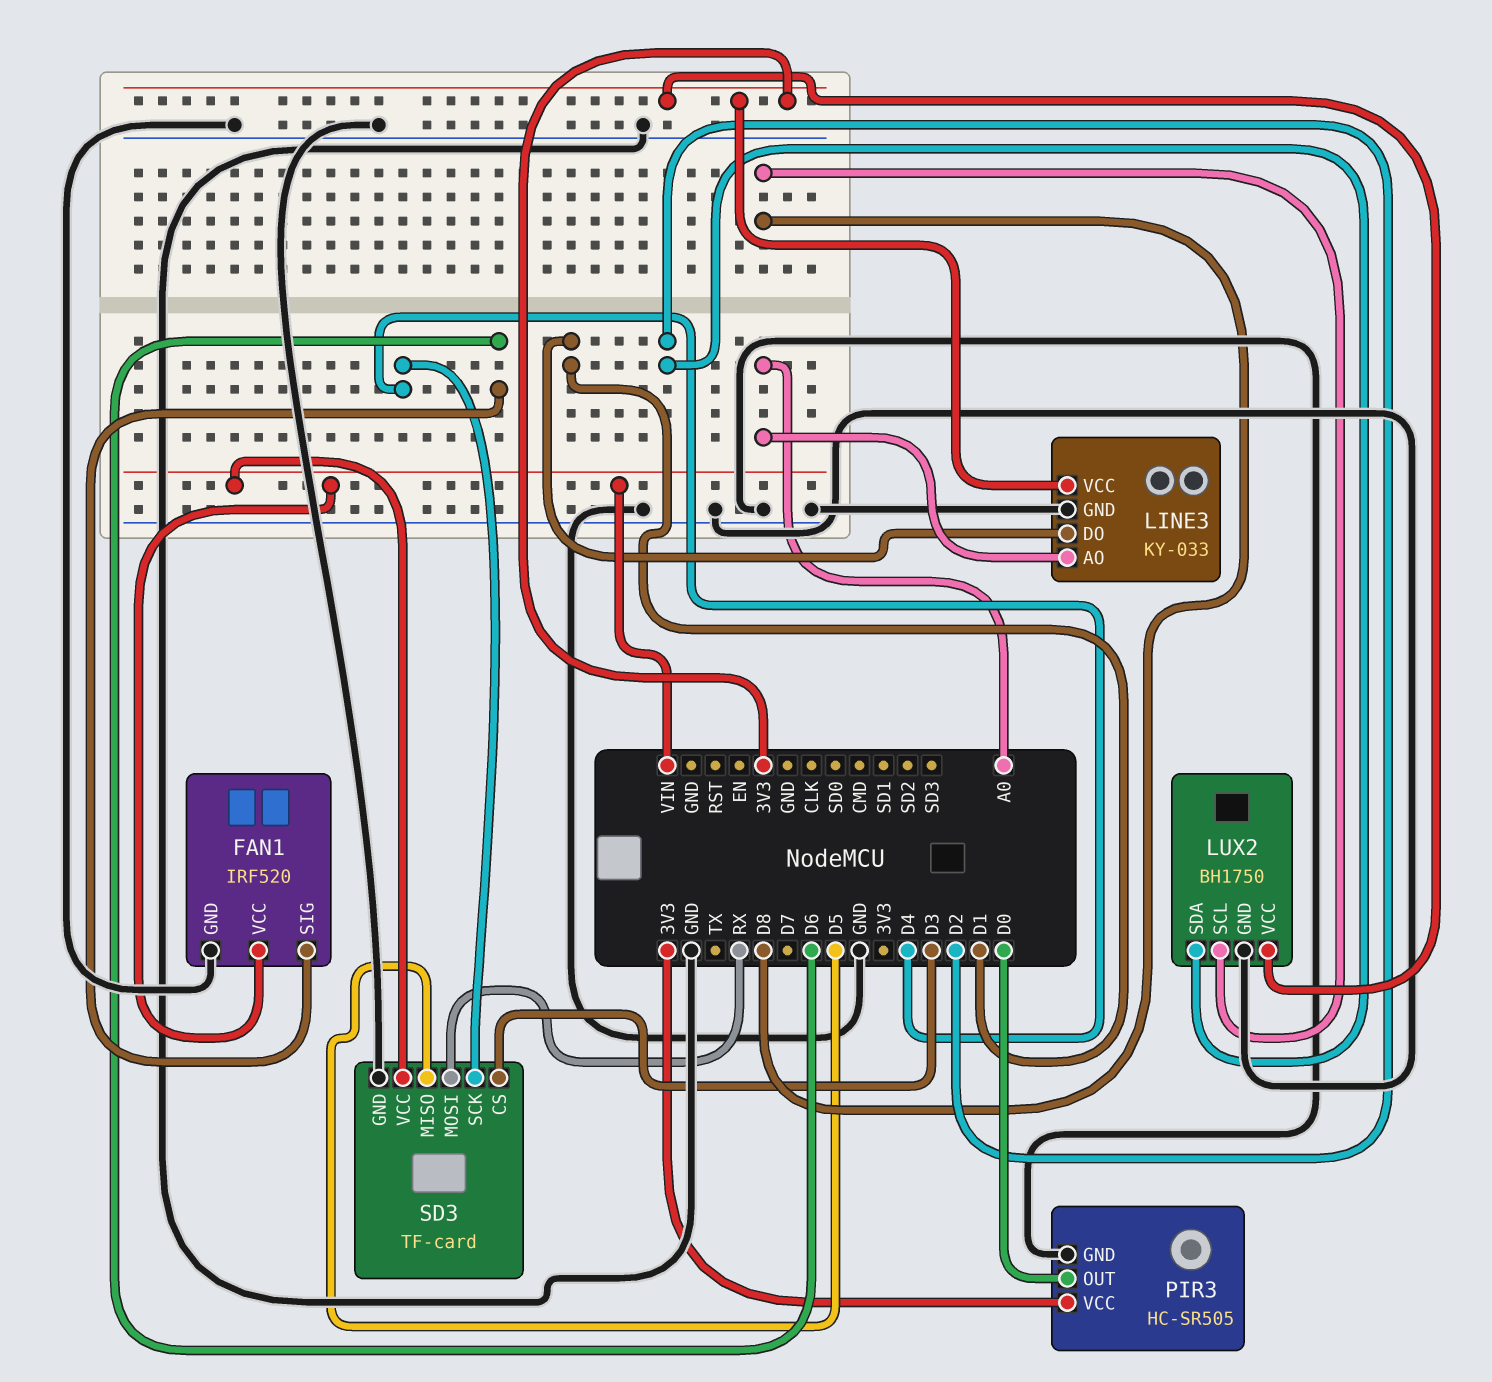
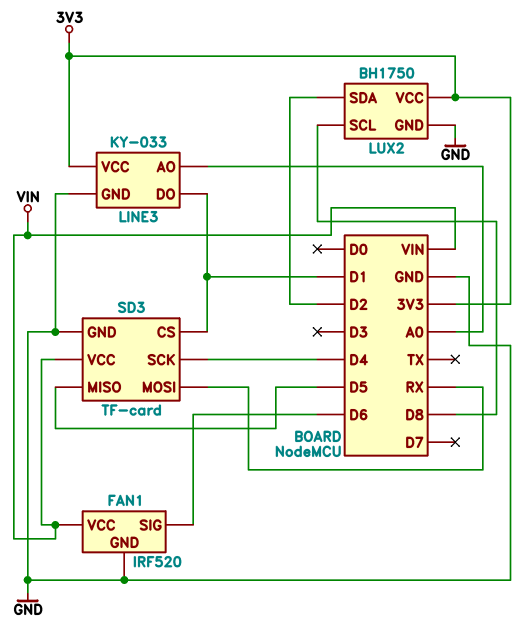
PIR3: HC-SR505 -> none
PIR3 pin GND: GND -> none
PIR3 pin OUT: D0 -> none
PIR3 pin VCC: 3V3 -> none
SD3 pin CS: D3 -> D1

